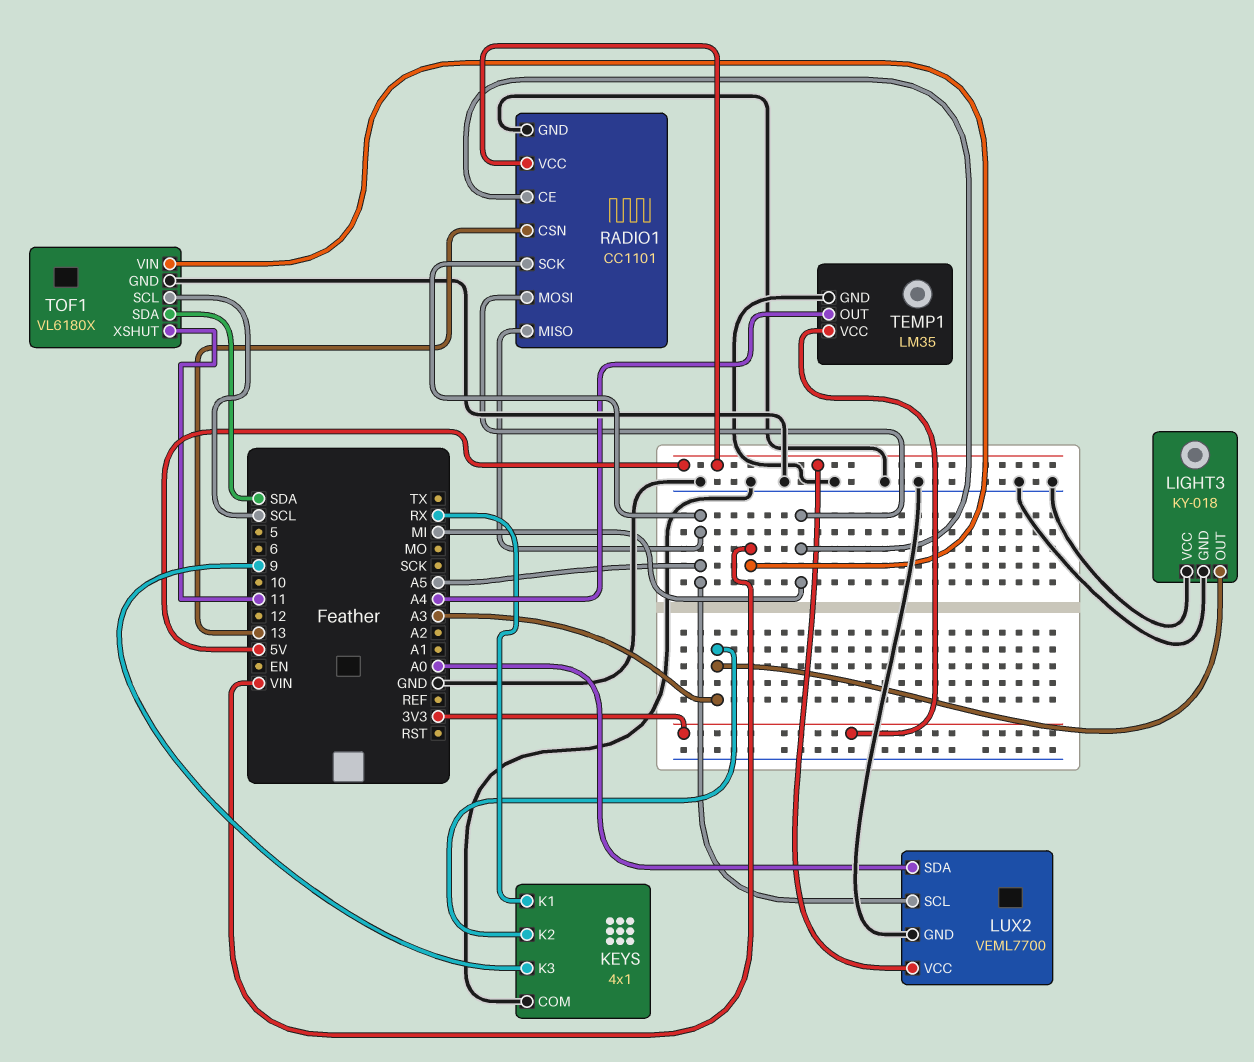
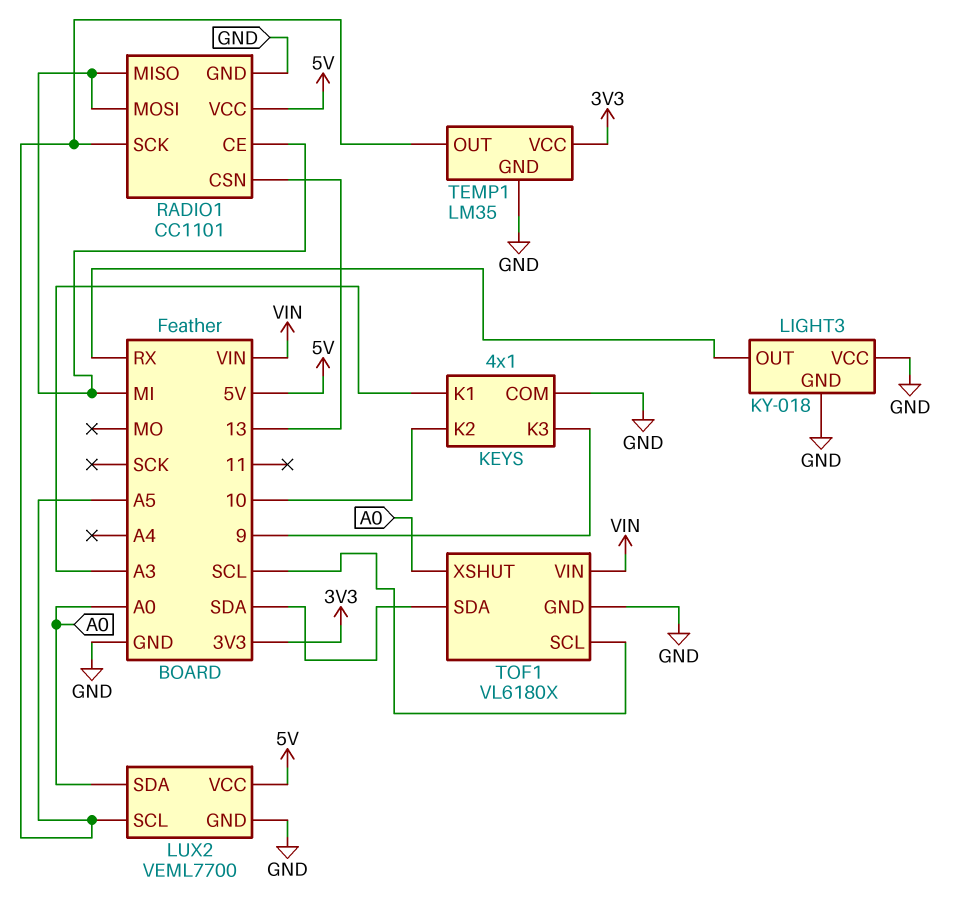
KEYS pin K1: RX -> A3
KEYS pin K2: A3 -> 10
LIGHT3 pin OUT: A3 -> RX
RADIO1 pin MISO: A5 -> MI
TEMP1 pin OUT: A4 -> A5
TOF1 pin XSHUT: 11 -> A0

